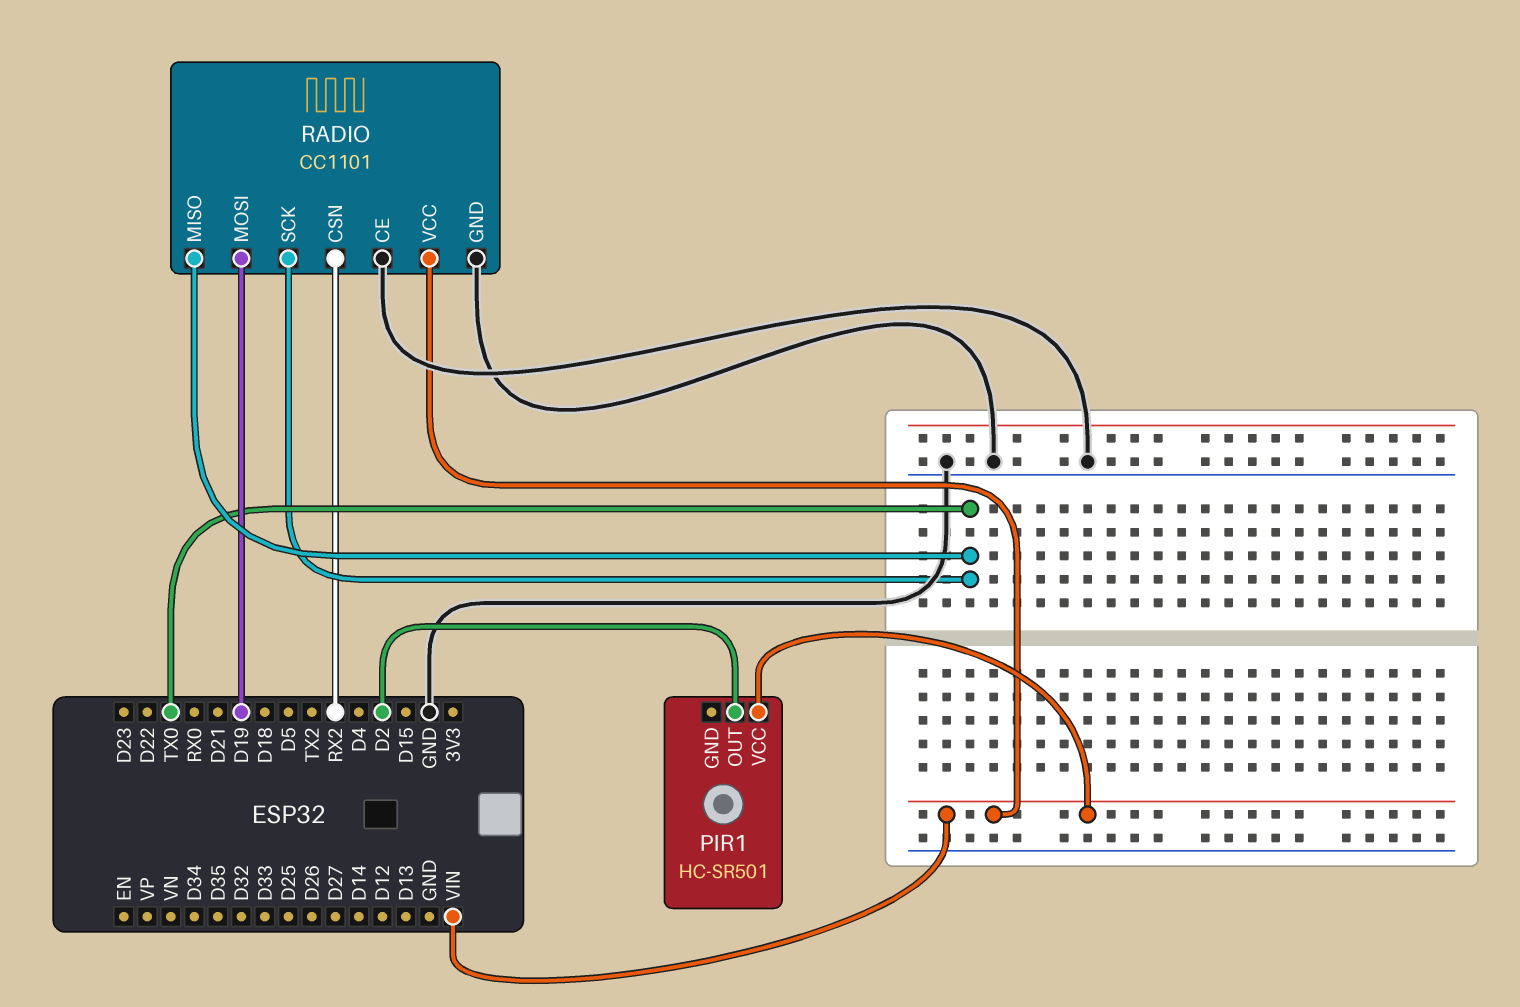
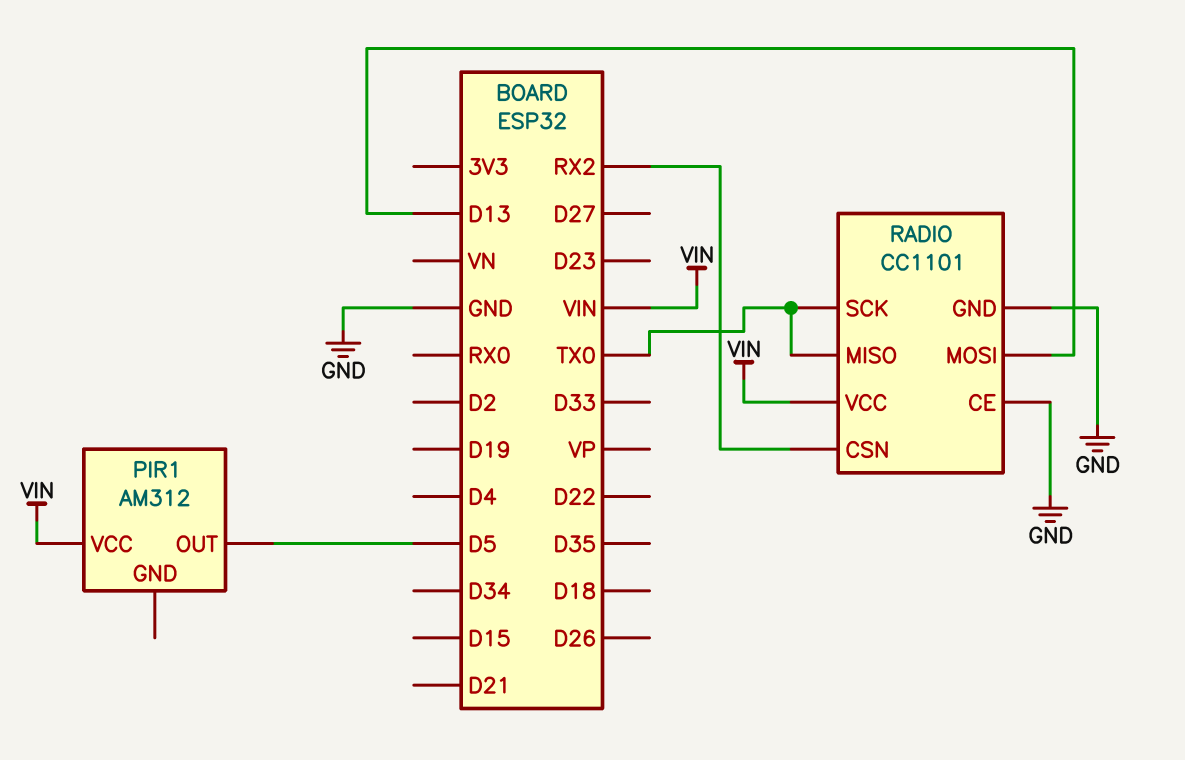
PIR1: HC-SR501 -> AM312
PIR1 pin OUT: D2 -> D5
RADIO pin MOSI: D19 -> D13

